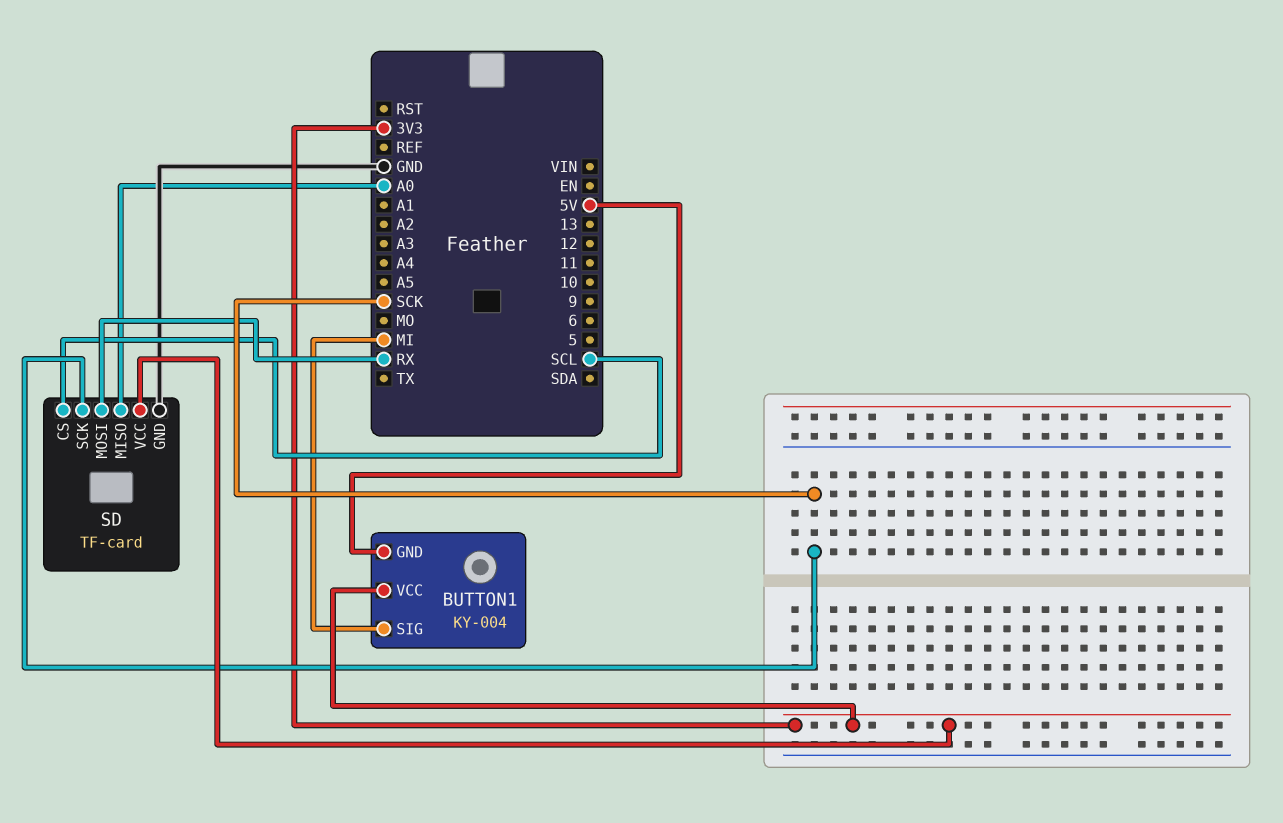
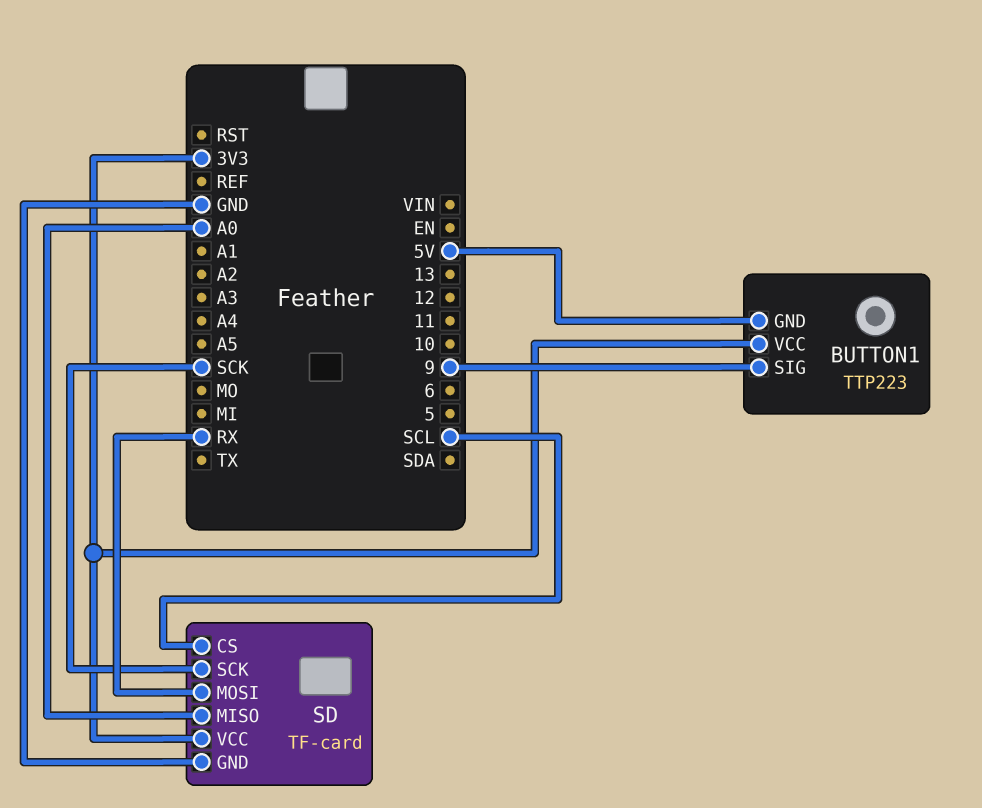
BUTTON1: KY-004 -> TTP223
BUTTON1 pin SIG: MI -> 9

